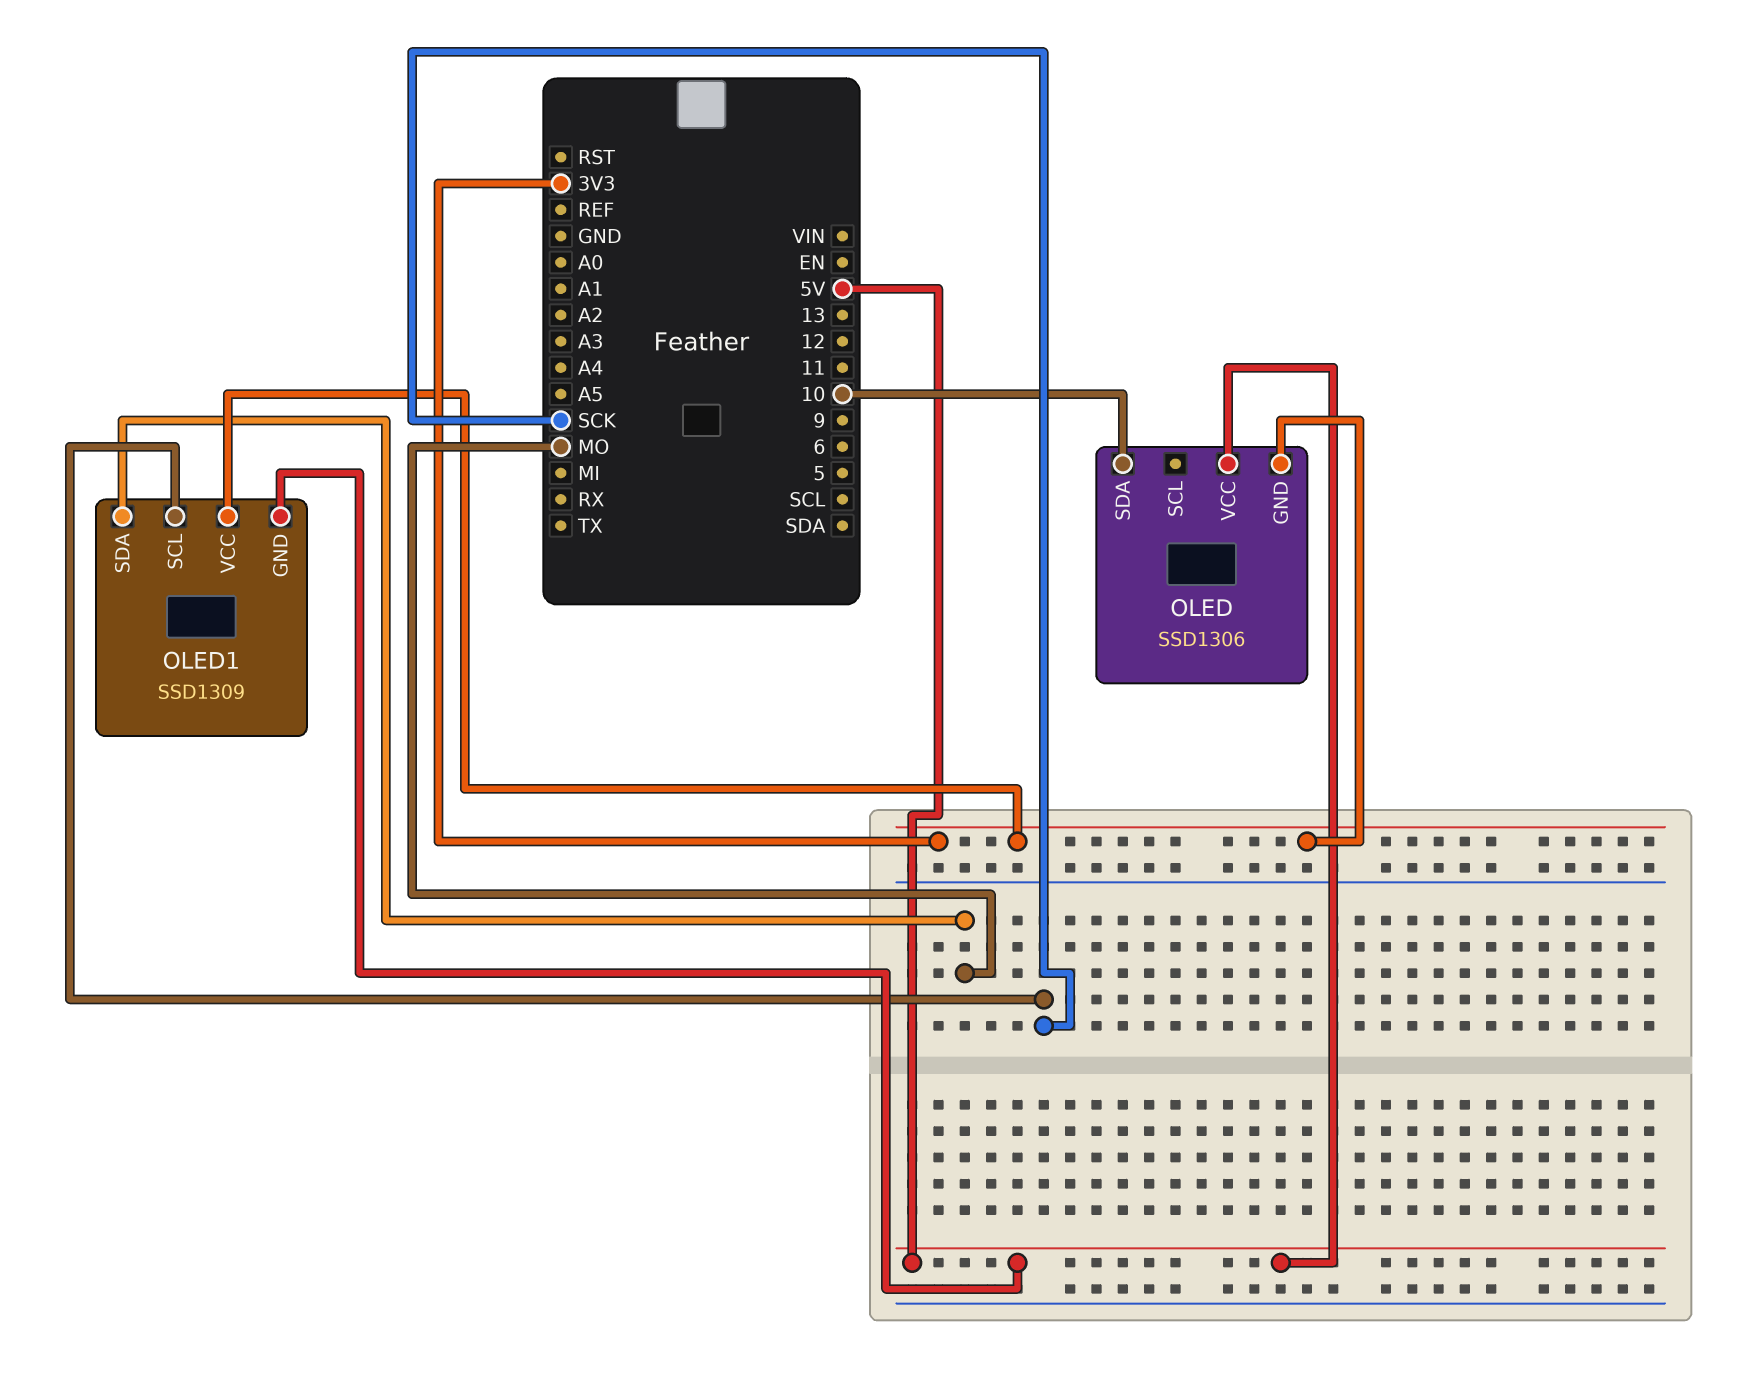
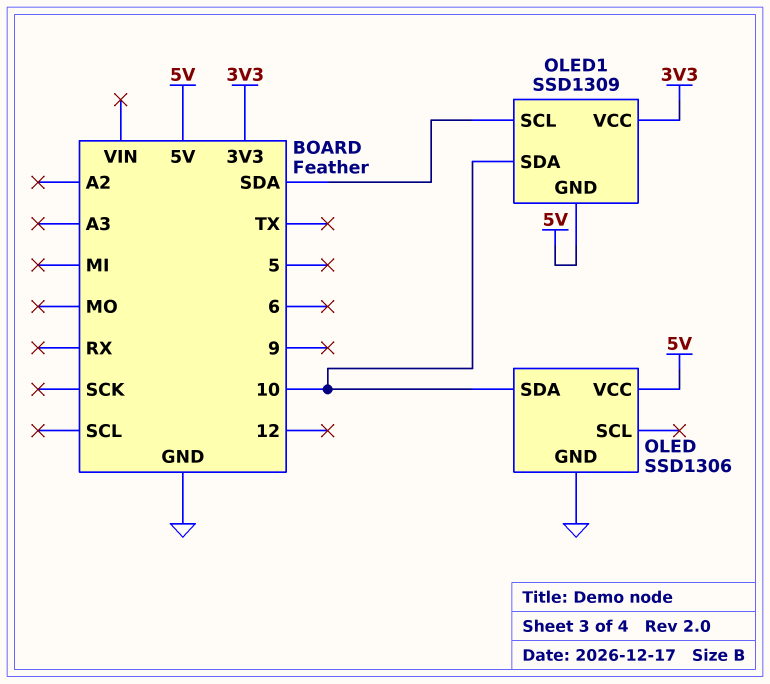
OLED pin GND: 3V3 -> GND
OLED1 pin SCL: SCK -> SDA
OLED1 pin SDA: MO -> 10

